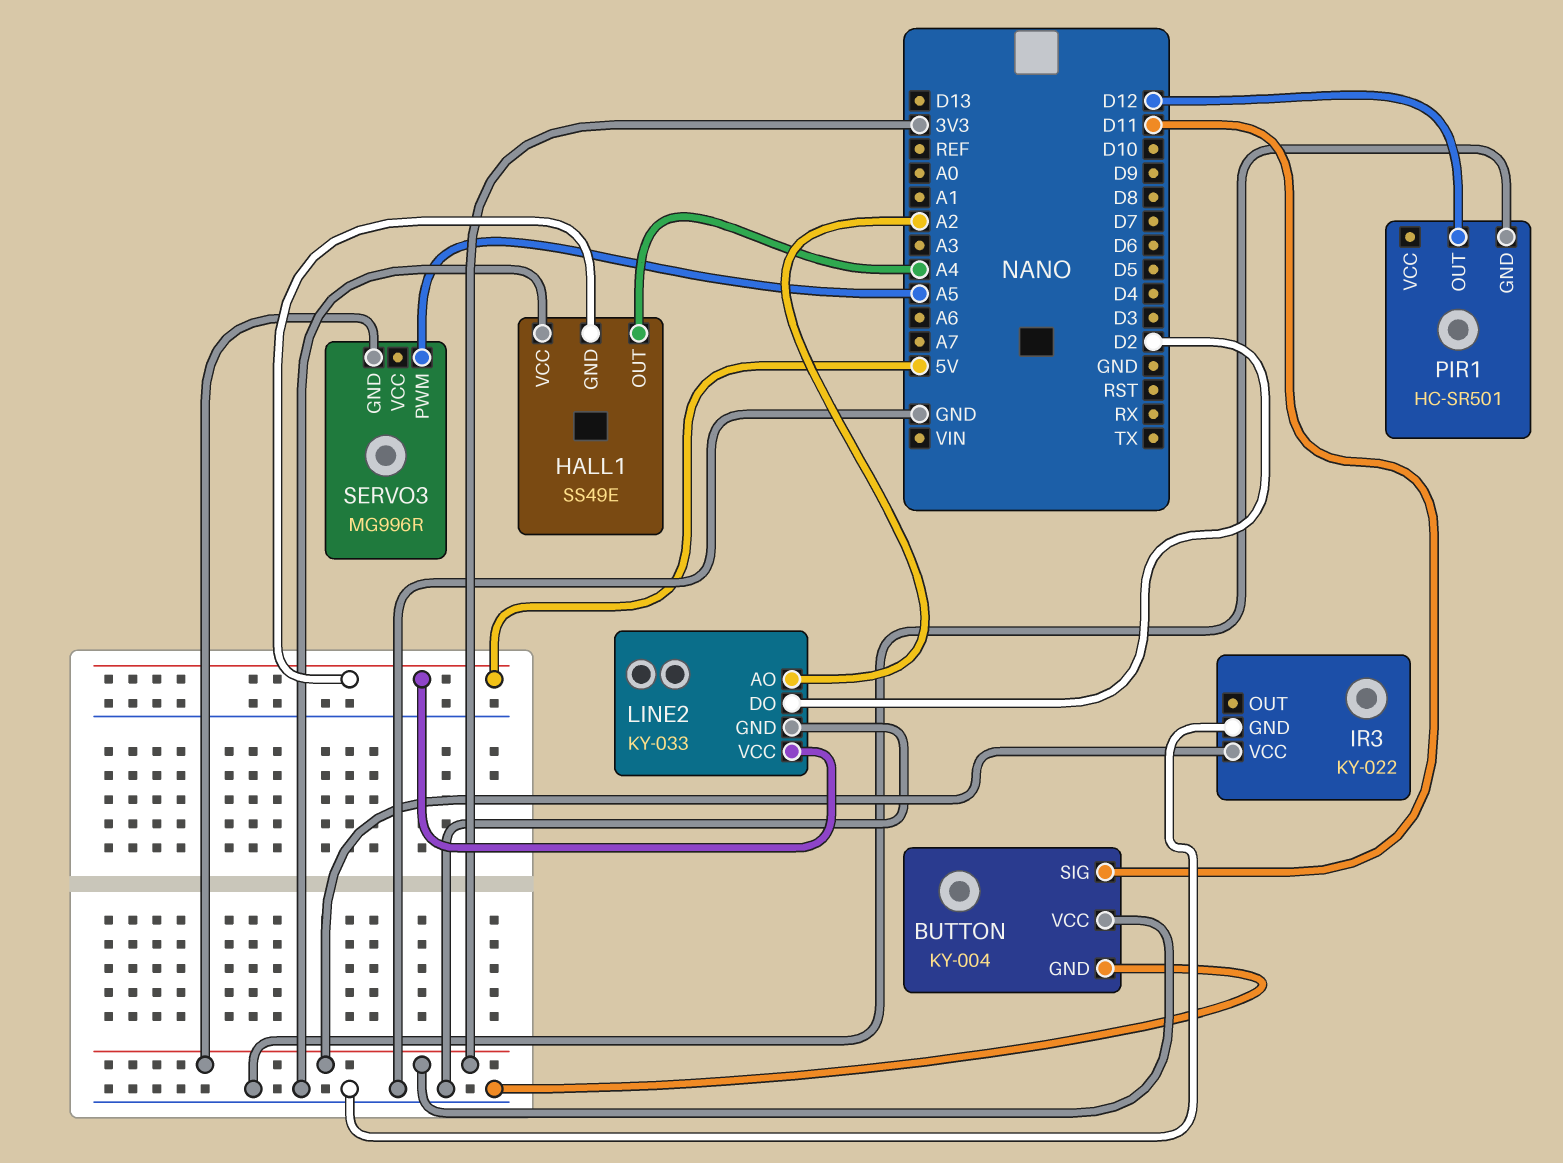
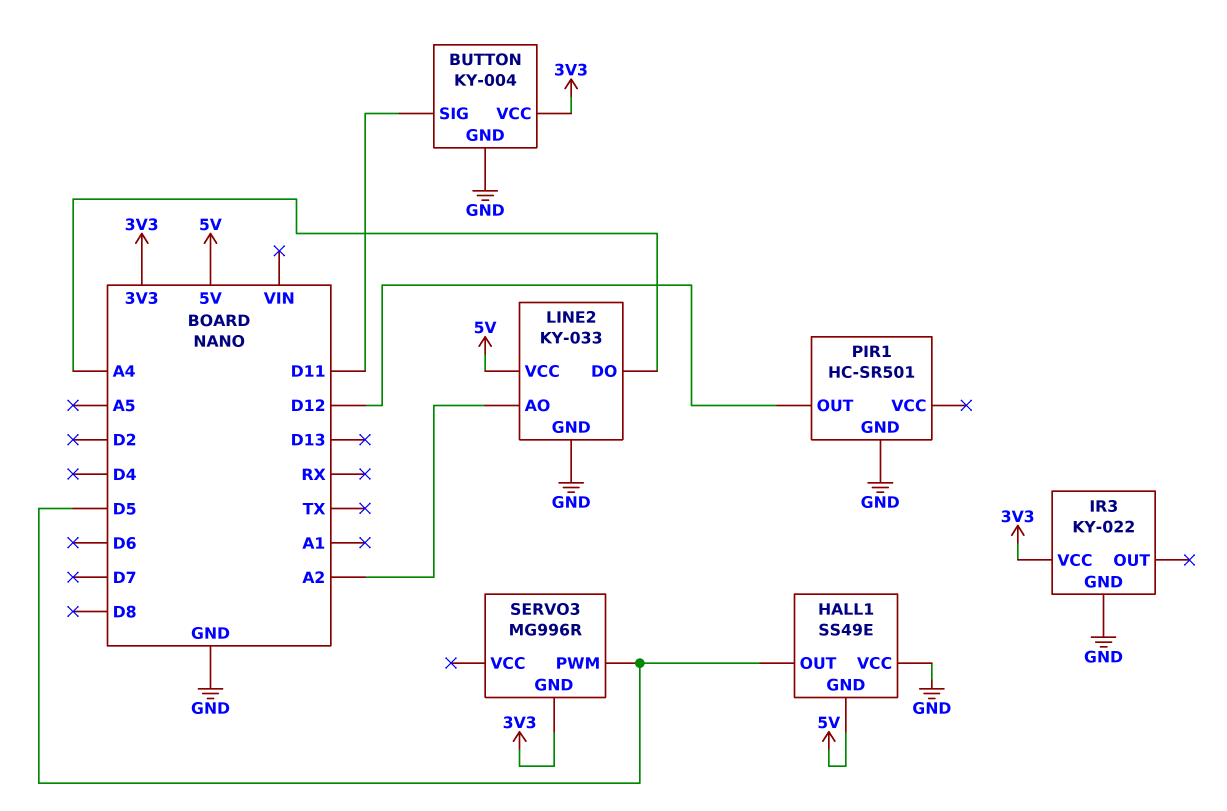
HALL1 pin OUT: A4 -> D5
LINE2 pin DO: D2 -> A4
SERVO3 pin PWM: A5 -> D5

